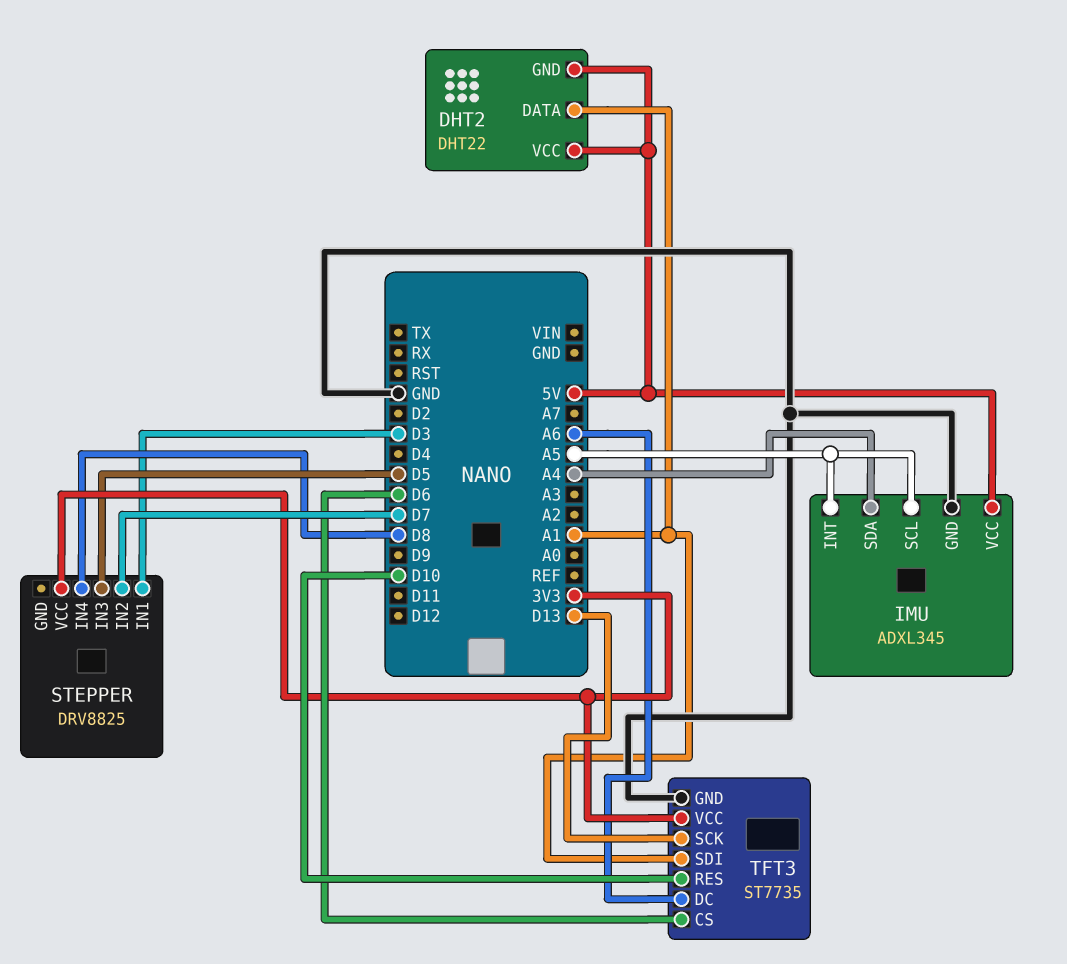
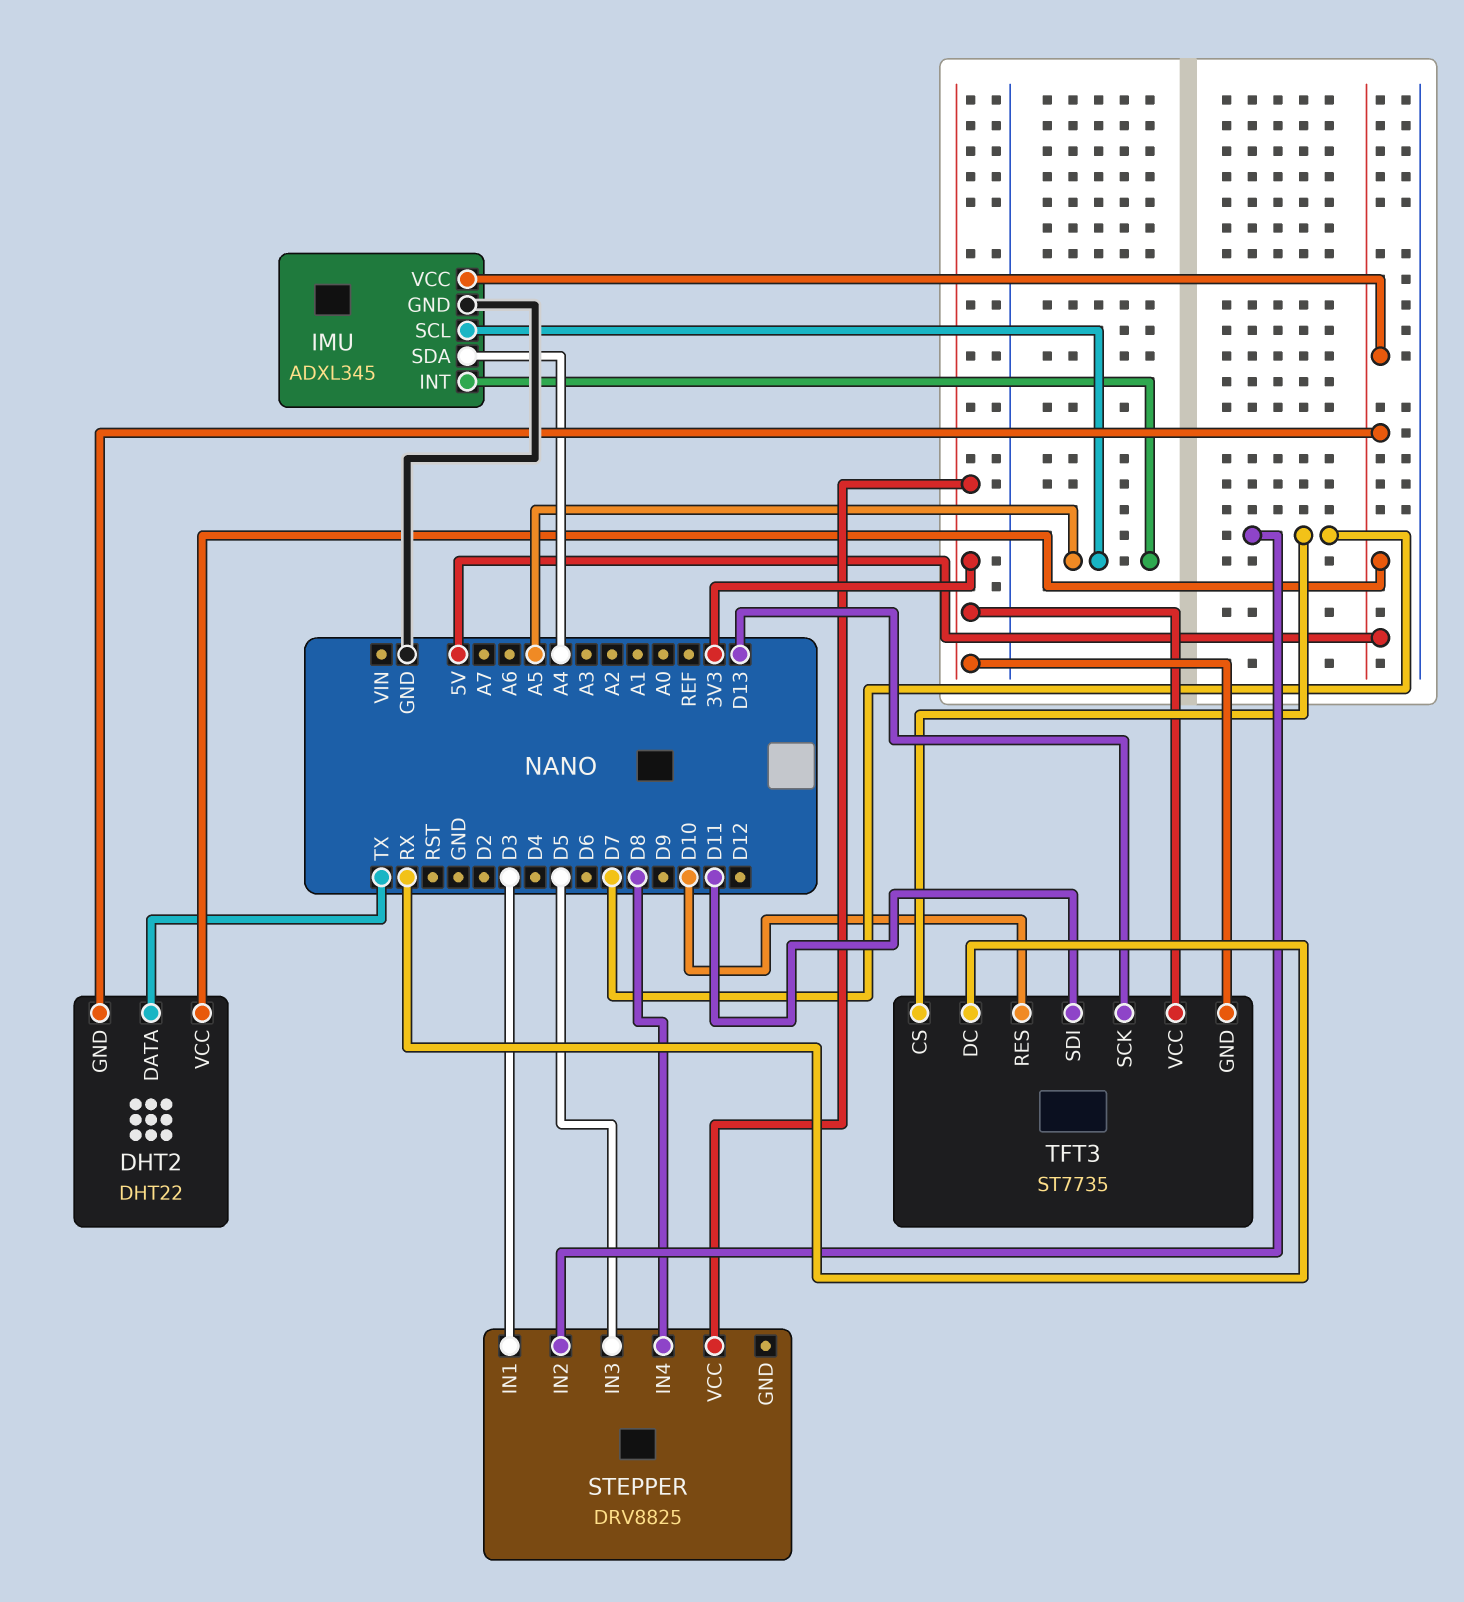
DHT2 pin DATA: A1 -> TX
TFT3 pin CS: D6 -> D7
TFT3 pin DC: A6 -> RX
TFT3 pin GND: GND -> 3V3
TFT3 pin SDI: A1 -> D11

